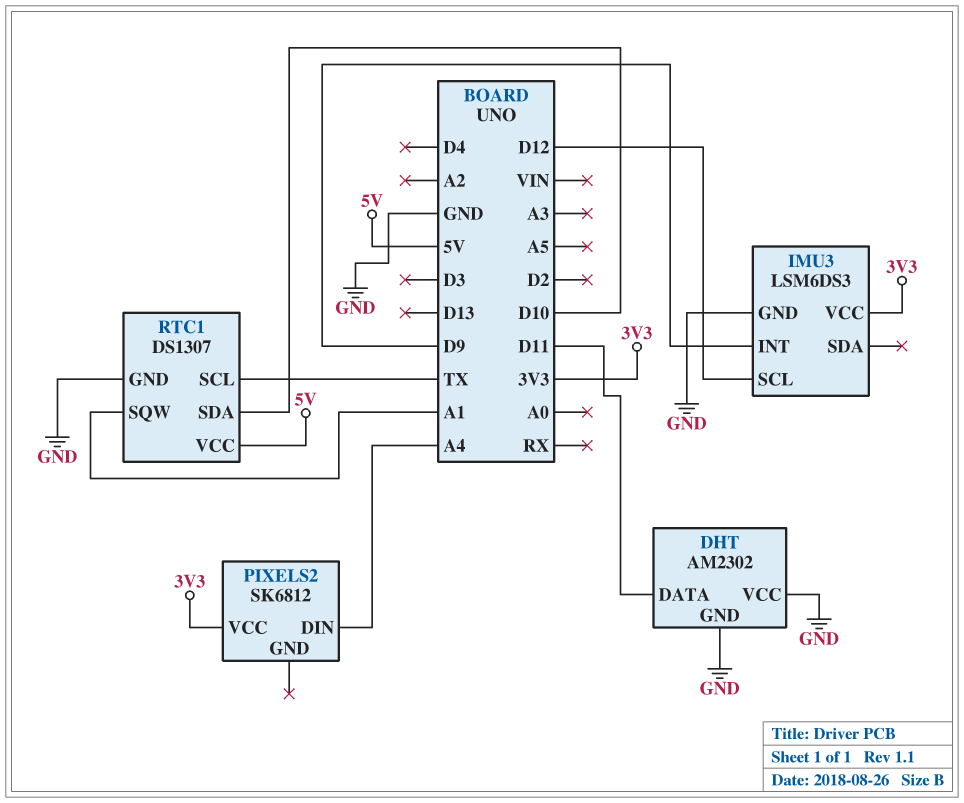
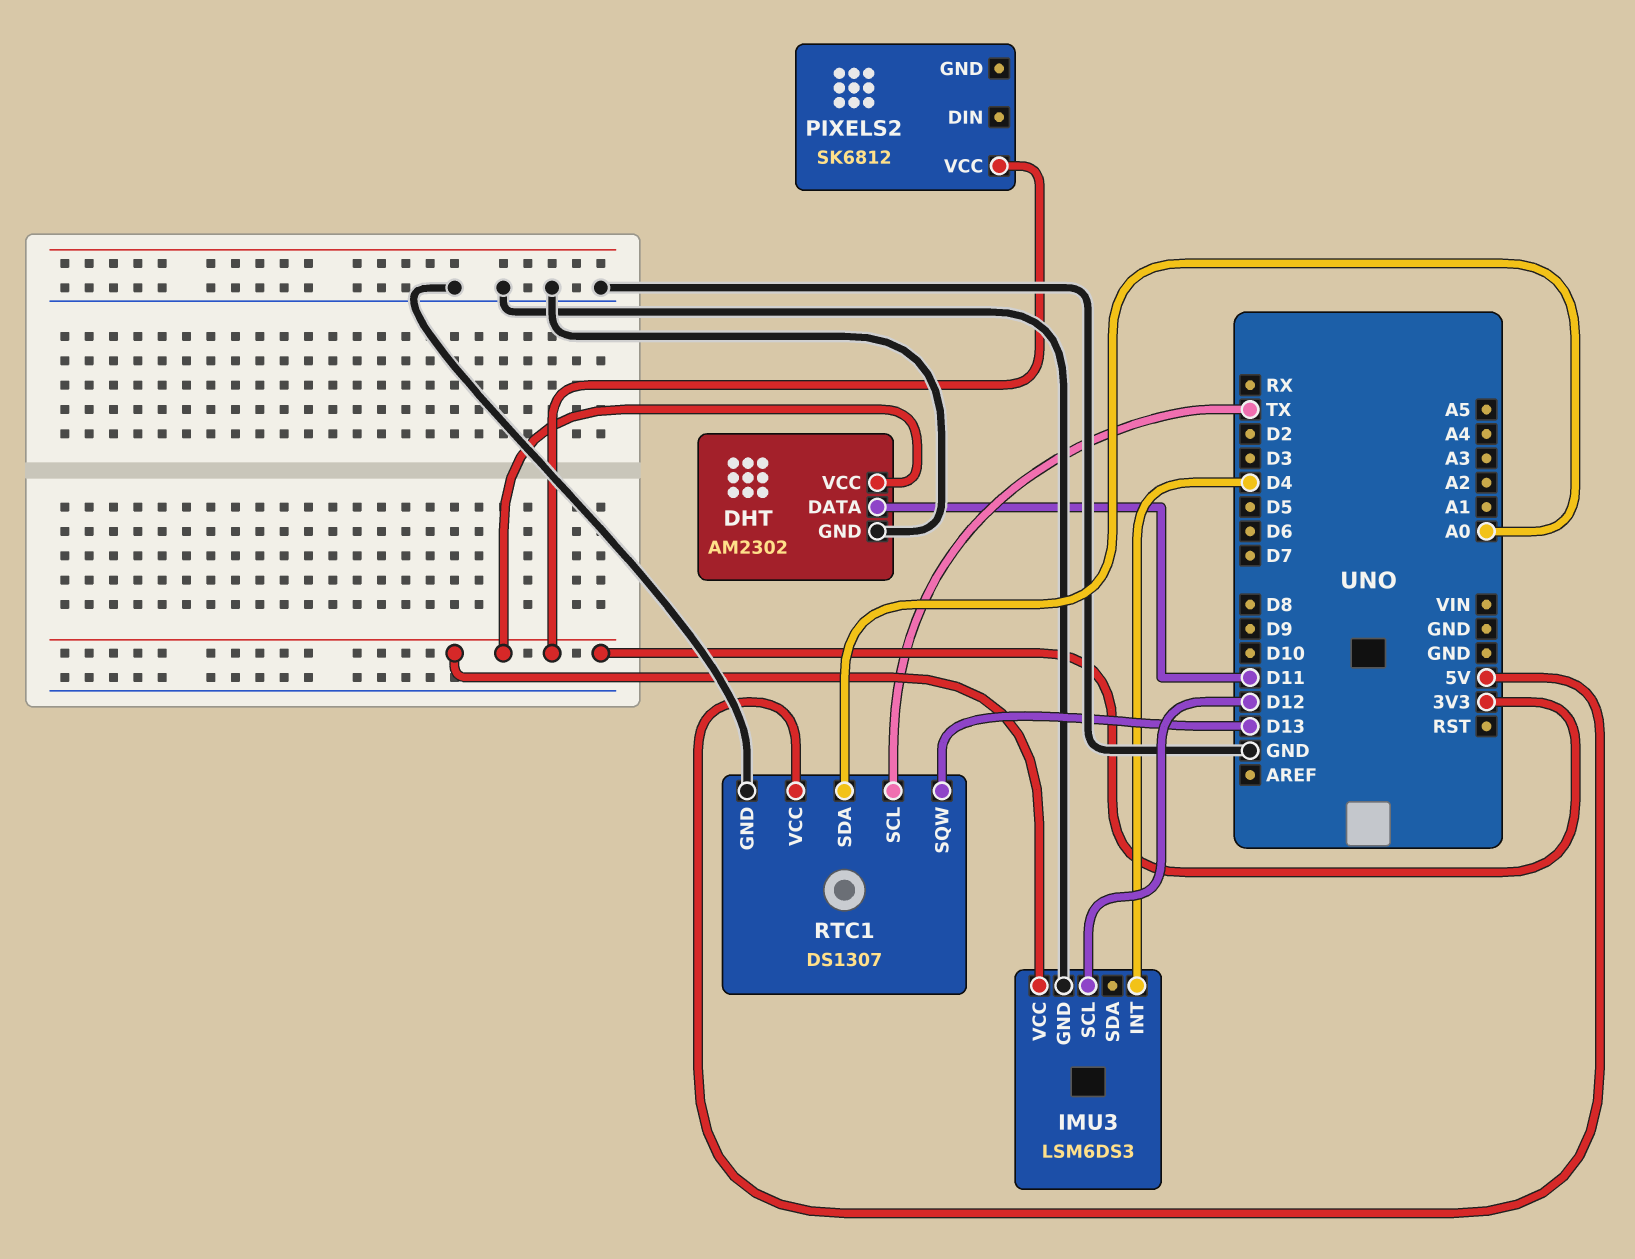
DHT pin VCC: GND -> 3V3
IMU3 pin INT: D9 -> D4
PIXELS2 pin DIN: A4 -> none
RTC1 pin SDA: D10 -> A0
RTC1 pin SQW: A1 -> D13

